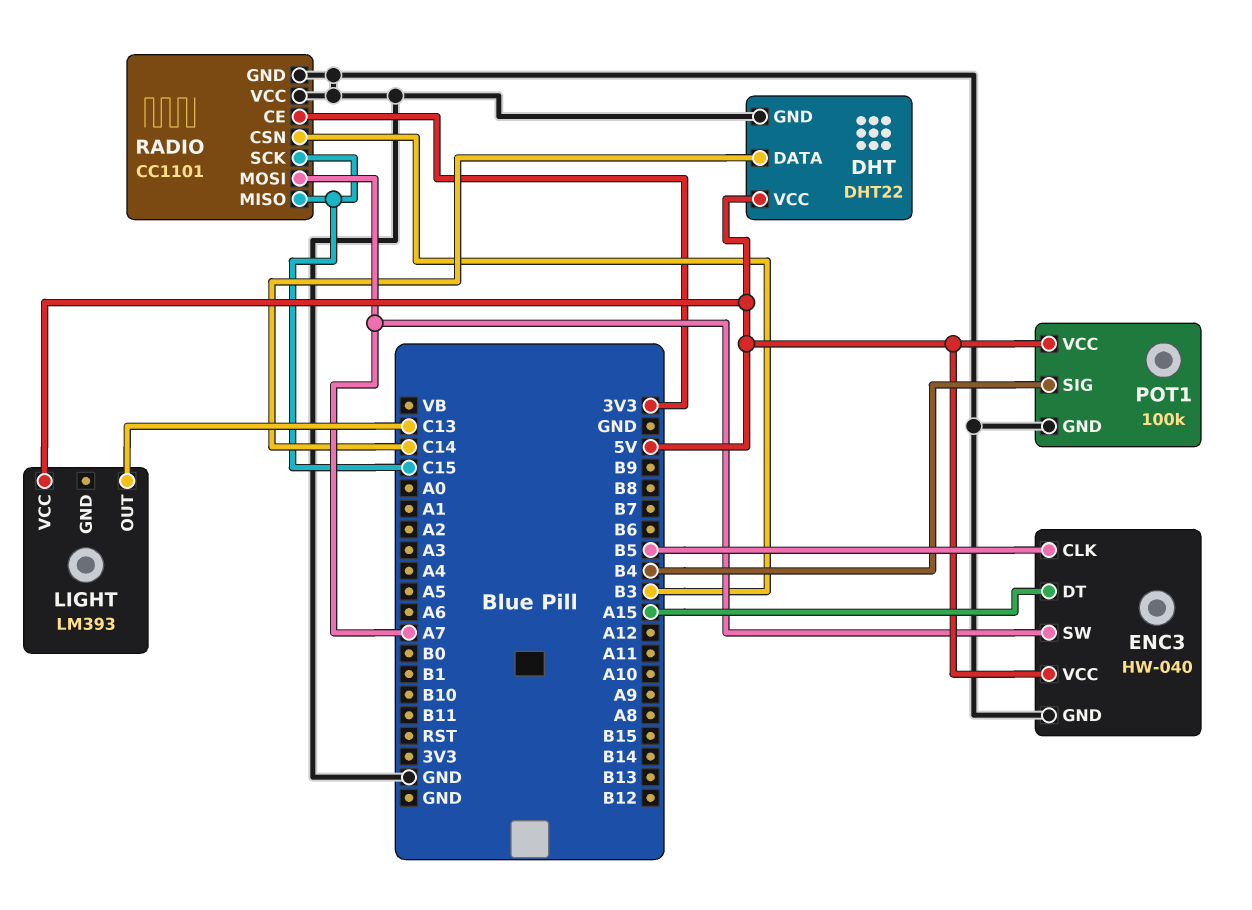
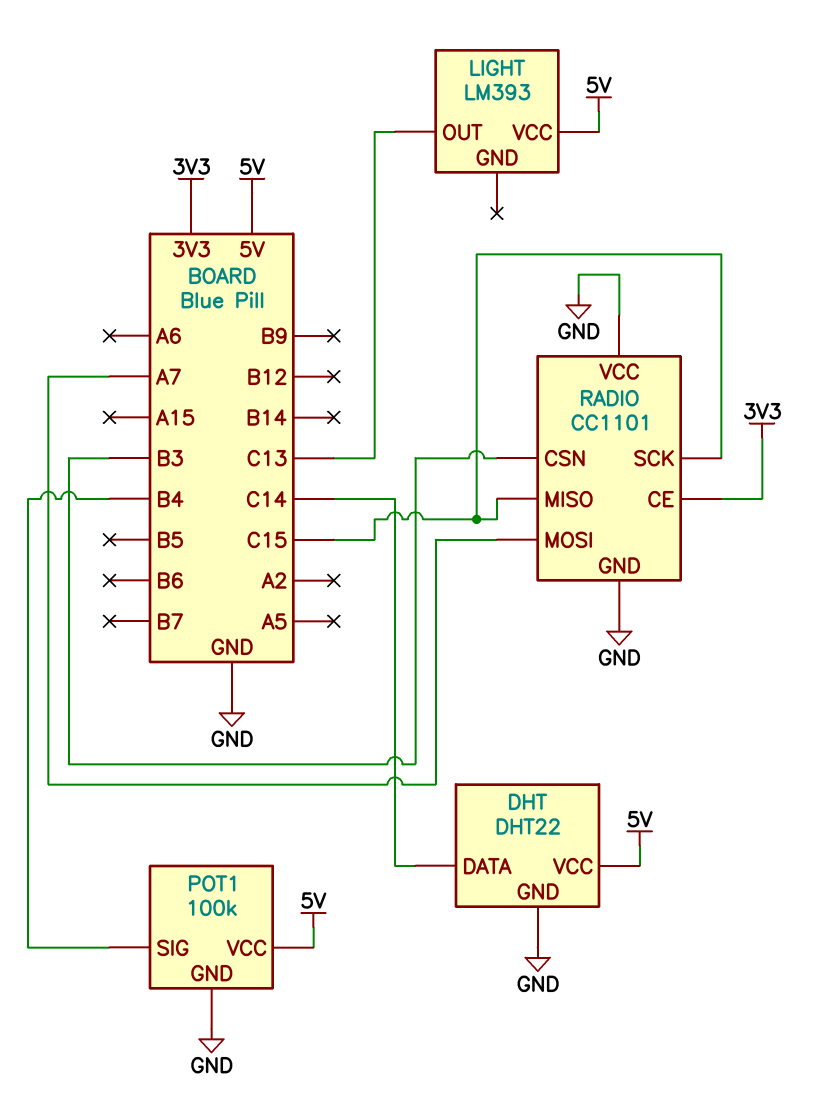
ENC3: HW-040 -> none
ENC3 pin CLK: B5 -> none
ENC3 pin DT: A15 -> none
ENC3 pin GND: GND -> none
ENC3 pin SW: A7 -> none
ENC3 pin VCC: 5V -> none

